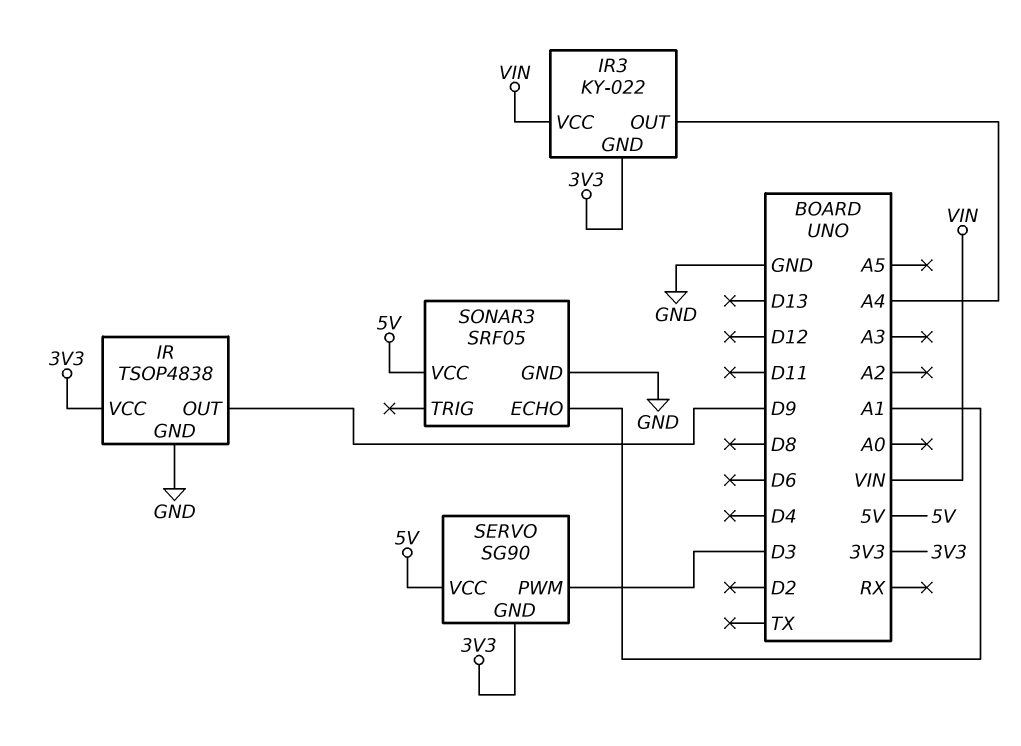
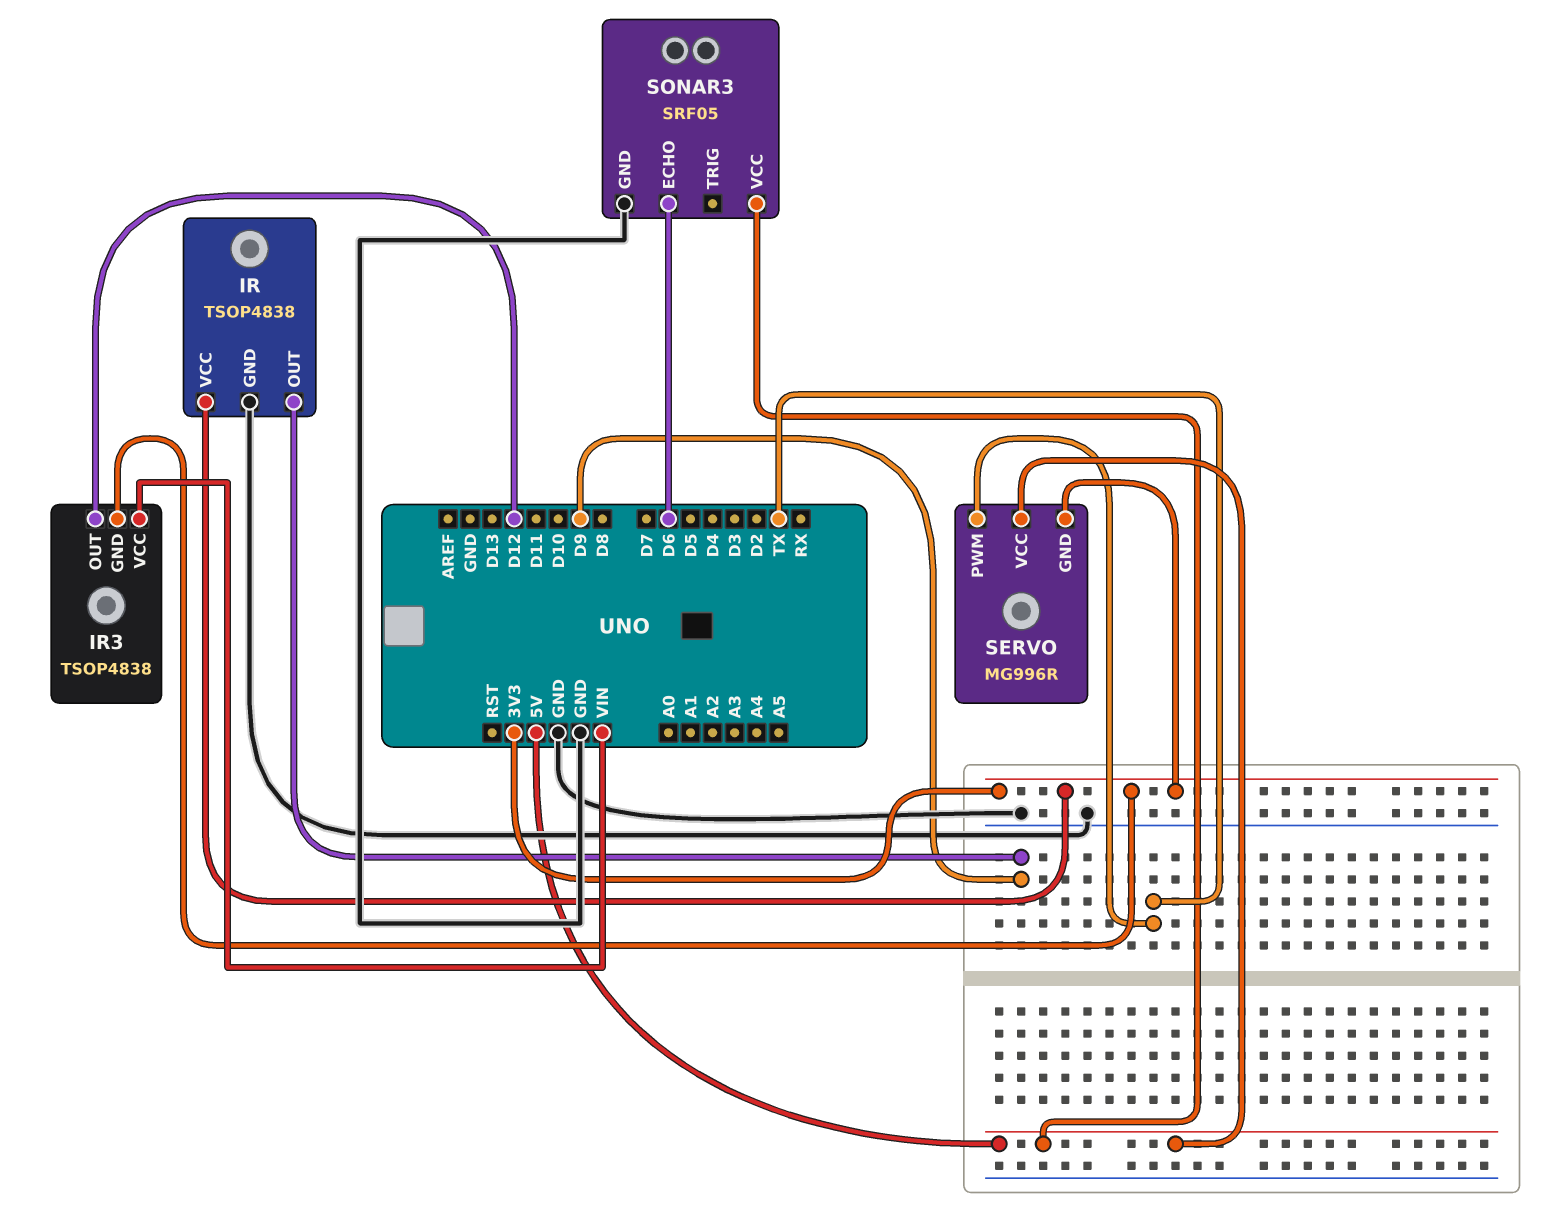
IR3: KY-022 -> TSOP4838
IR3 pin OUT: A4 -> D12
SERVO: SG90 -> MG996R
SERVO pin PWM: D3 -> TX
SONAR3 pin ECHO: A1 -> D6

